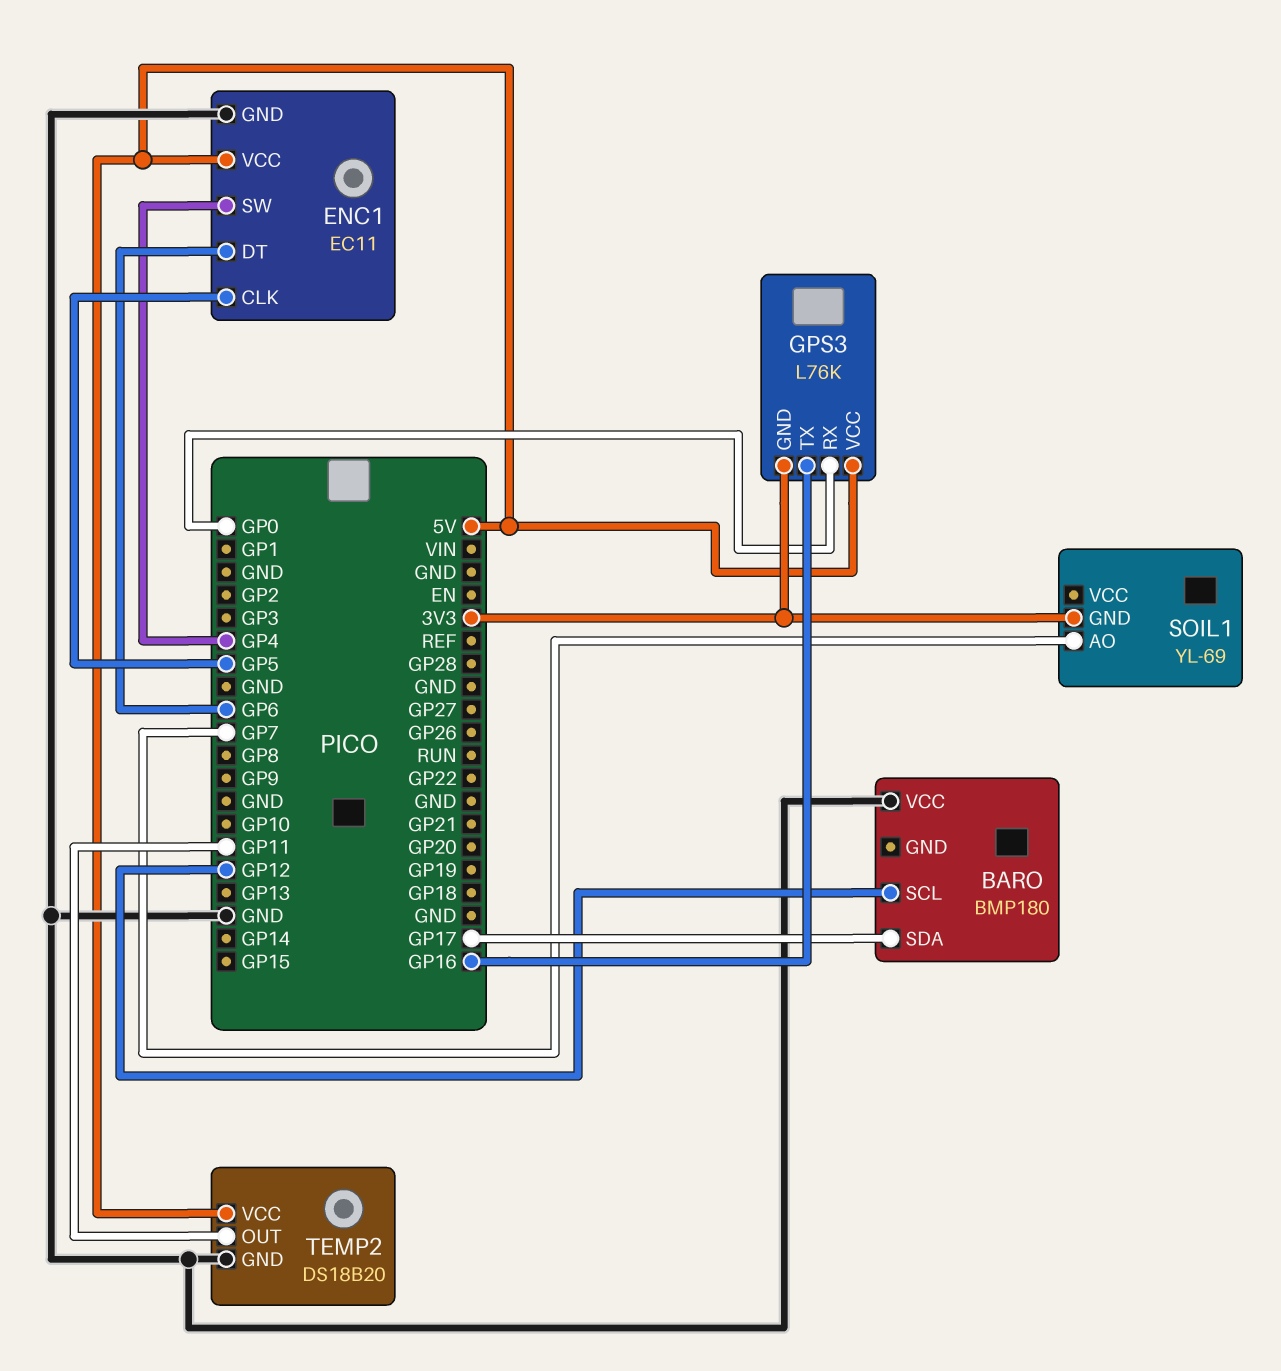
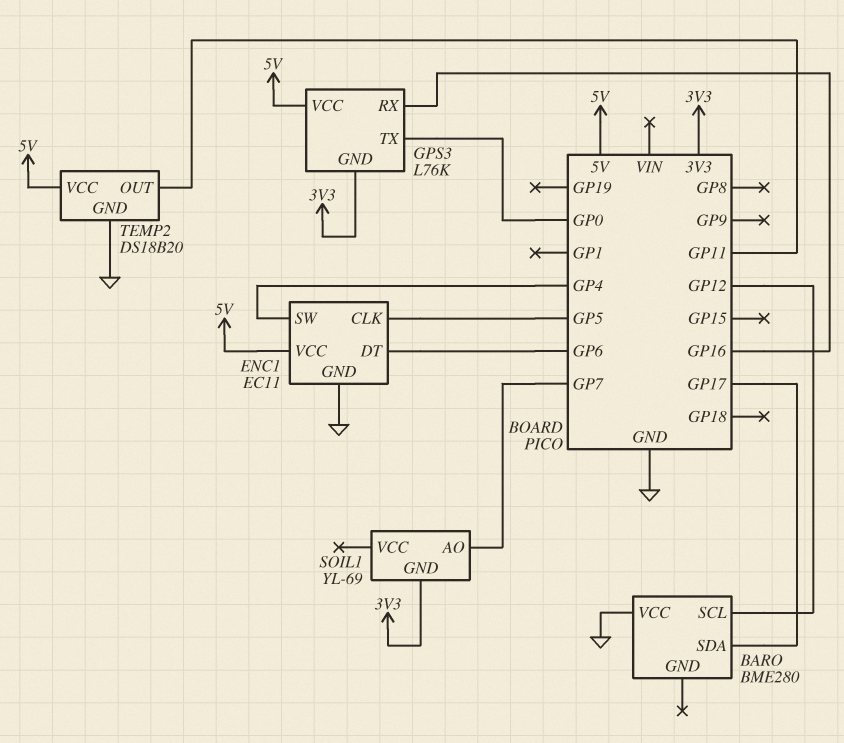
BARO: BMP180 -> BME280
GPS3 pin RX: GP0 -> GP16
GPS3 pin TX: GP16 -> GP0

